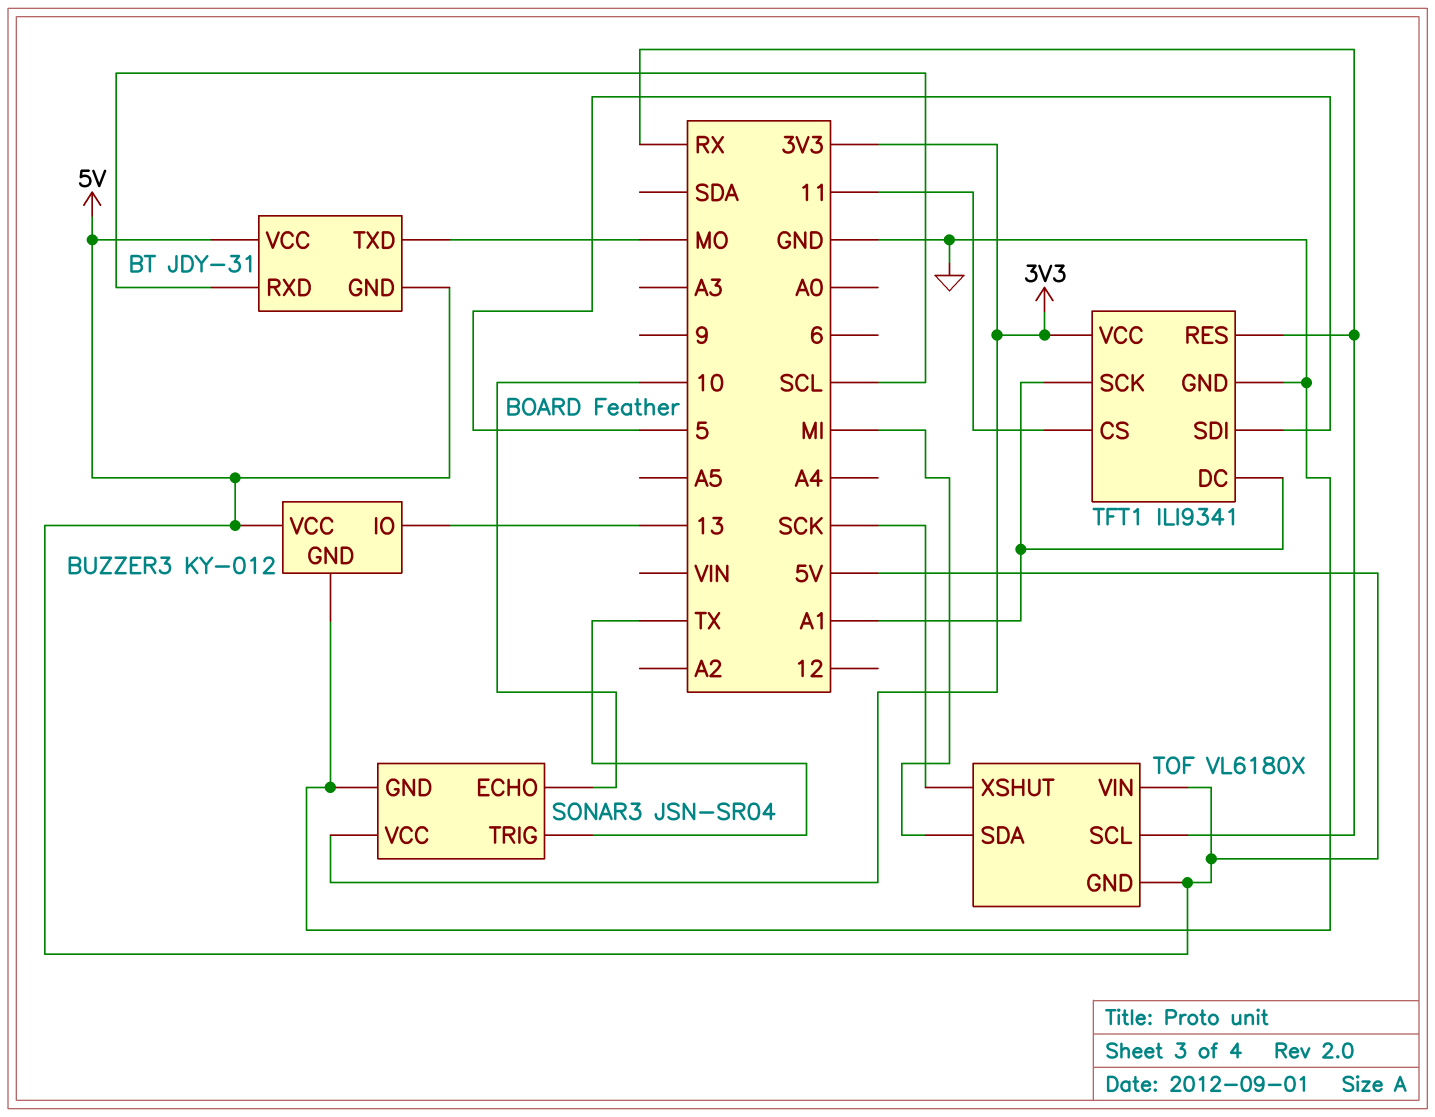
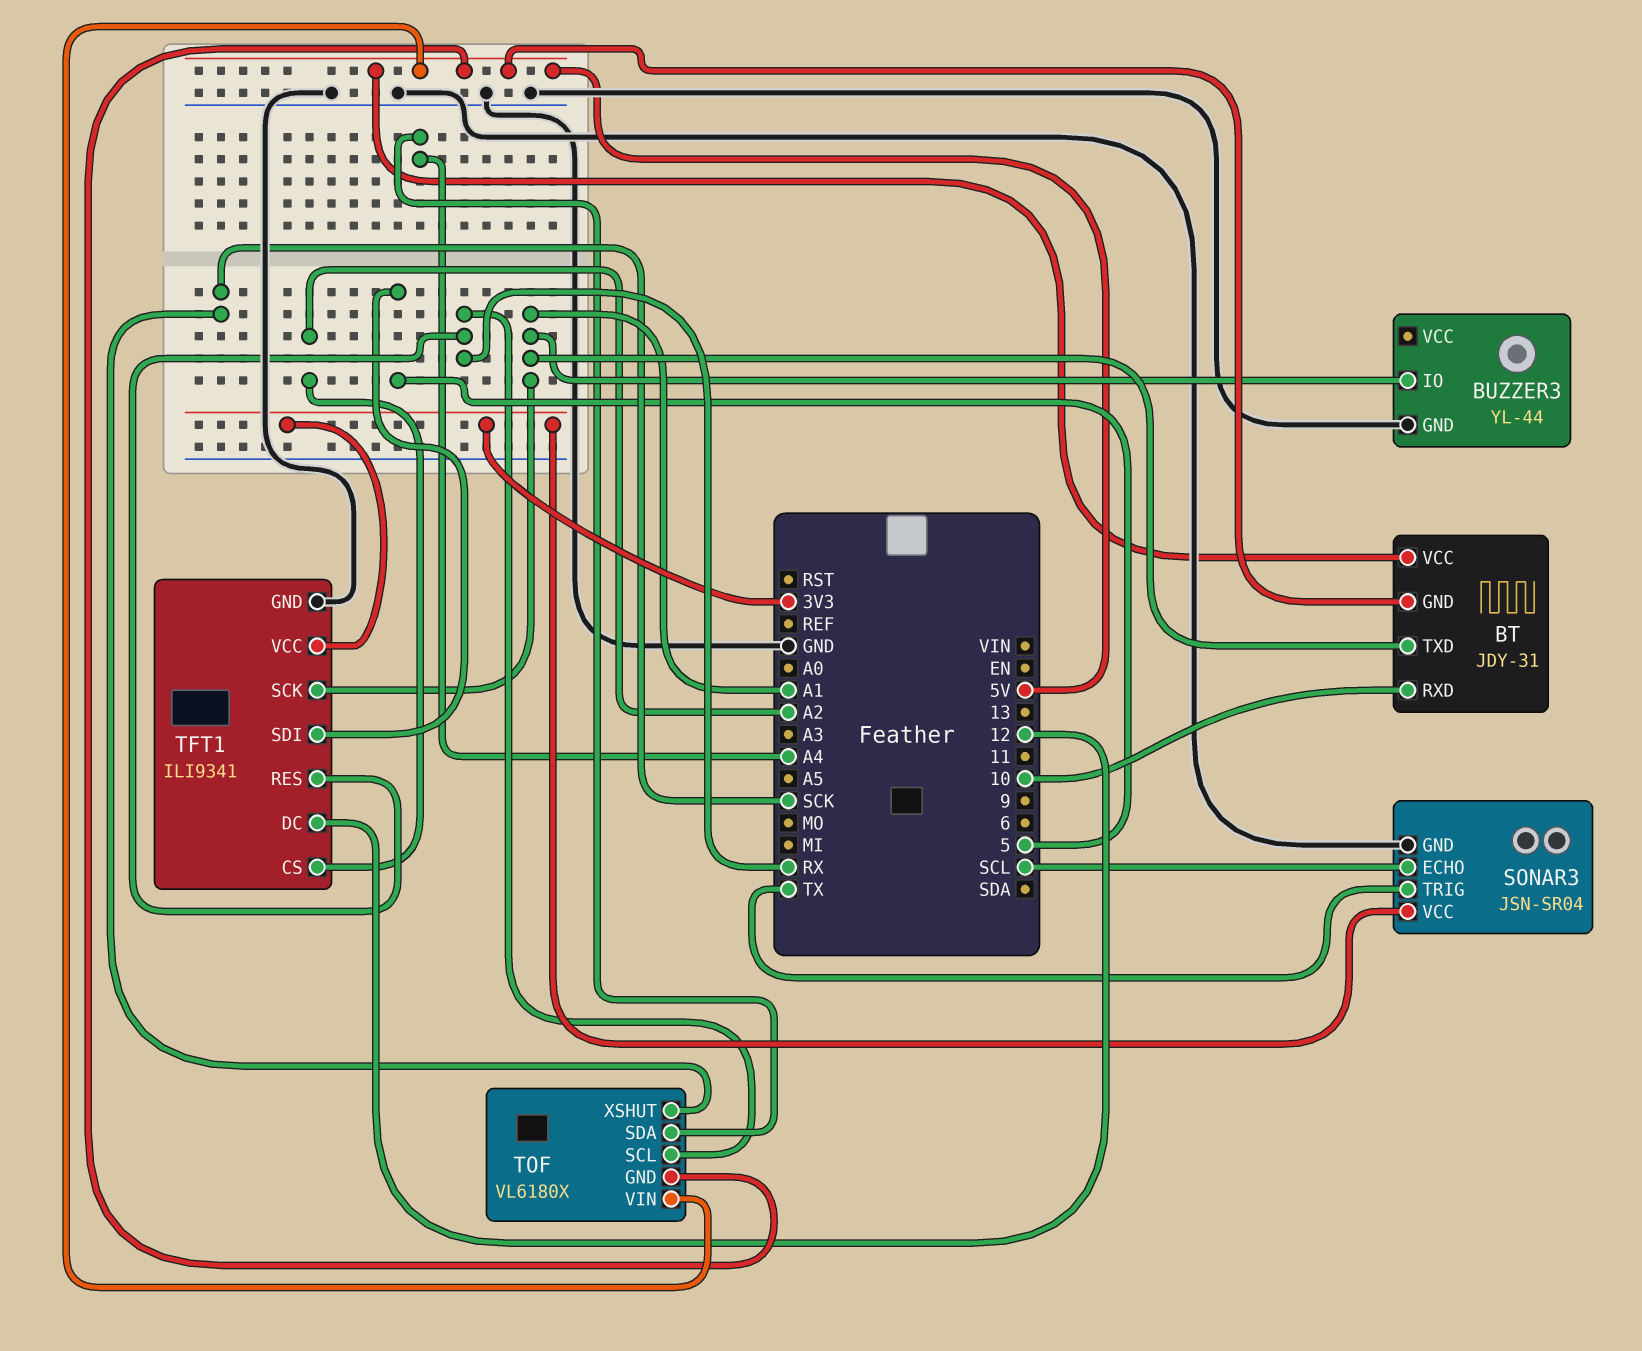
BT pin RXD: SCL -> 10
BT pin TXD: MO -> A1
BUZZER3: KY-012 -> YL-44
BUZZER3 pin IO: 13 -> A1
BUZZER3 pin VCC: 5V -> none
SONAR3 pin ECHO: 10 -> SCL
TFT1 pin CS: 11 -> A2
TFT1 pin DC: A1 -> 12
TOF pin SDA: MI -> A4

